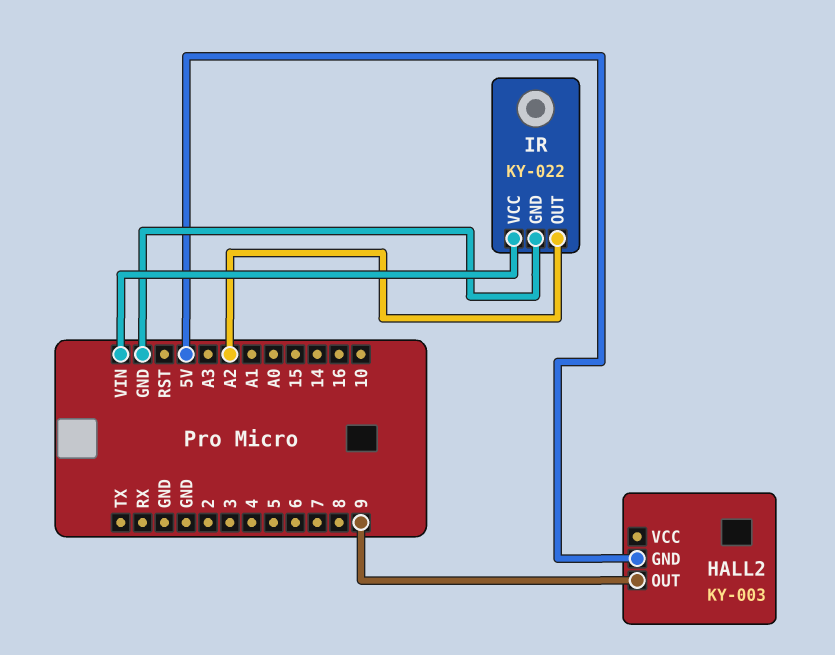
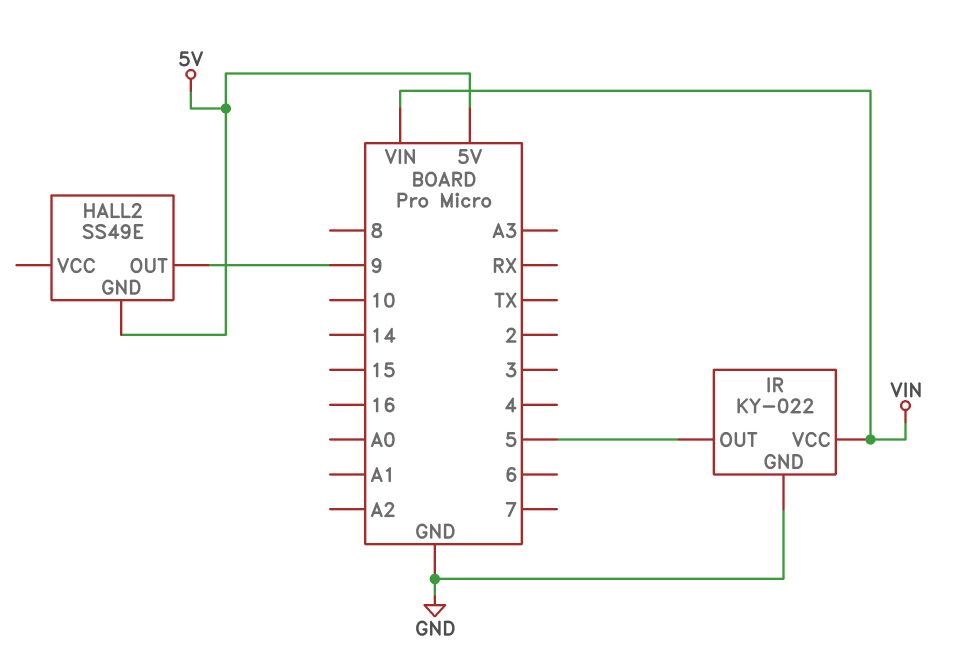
HALL2: KY-003 -> SS49E
IR pin OUT: A2 -> 5

